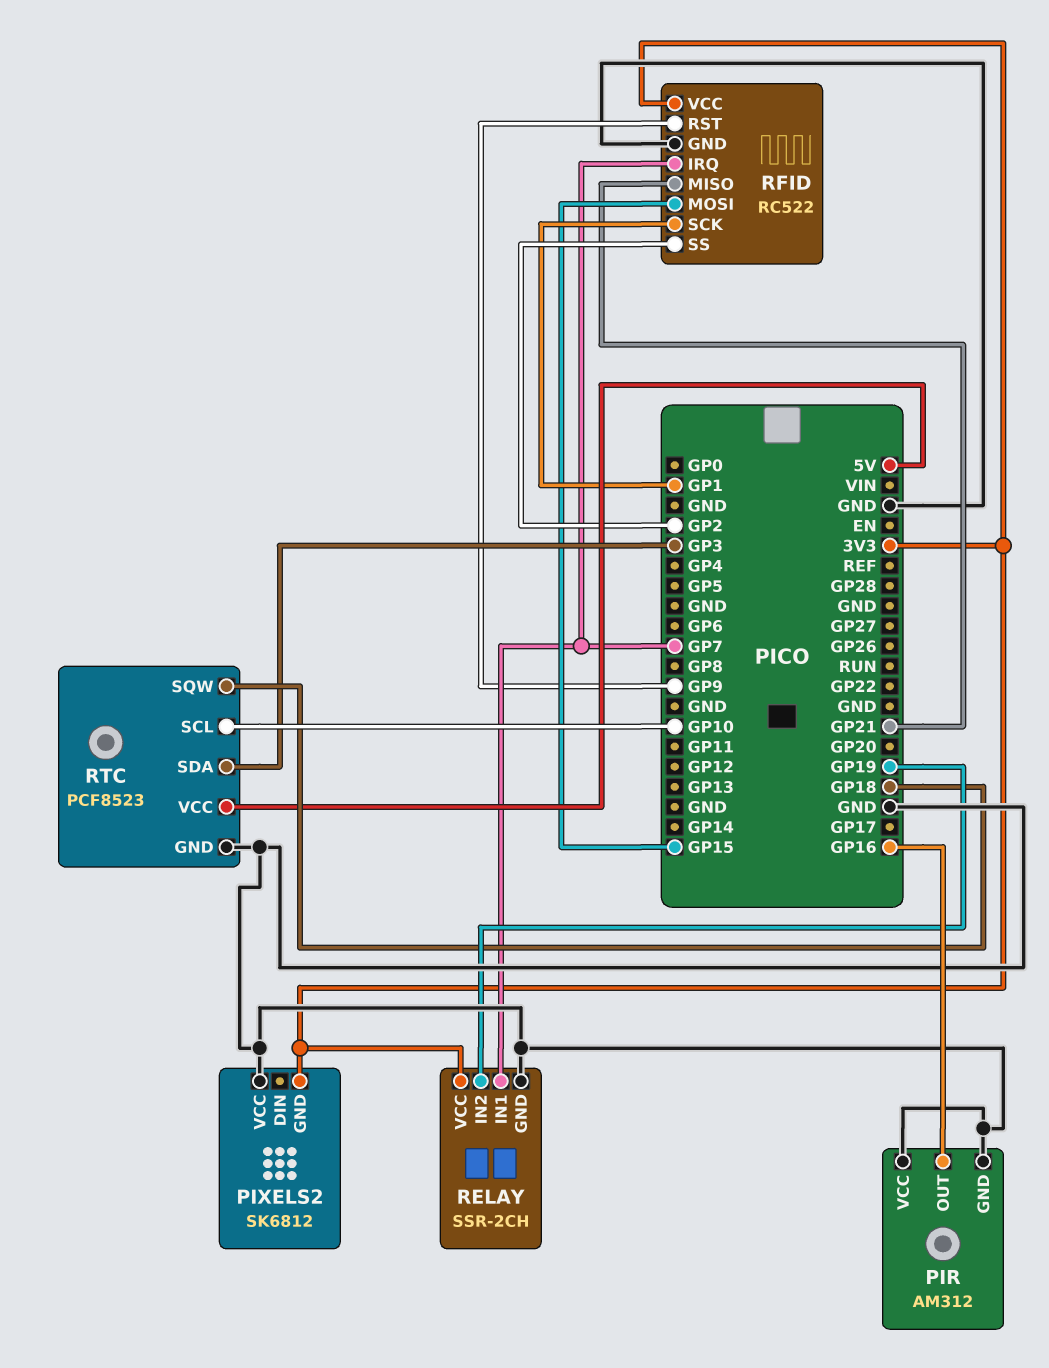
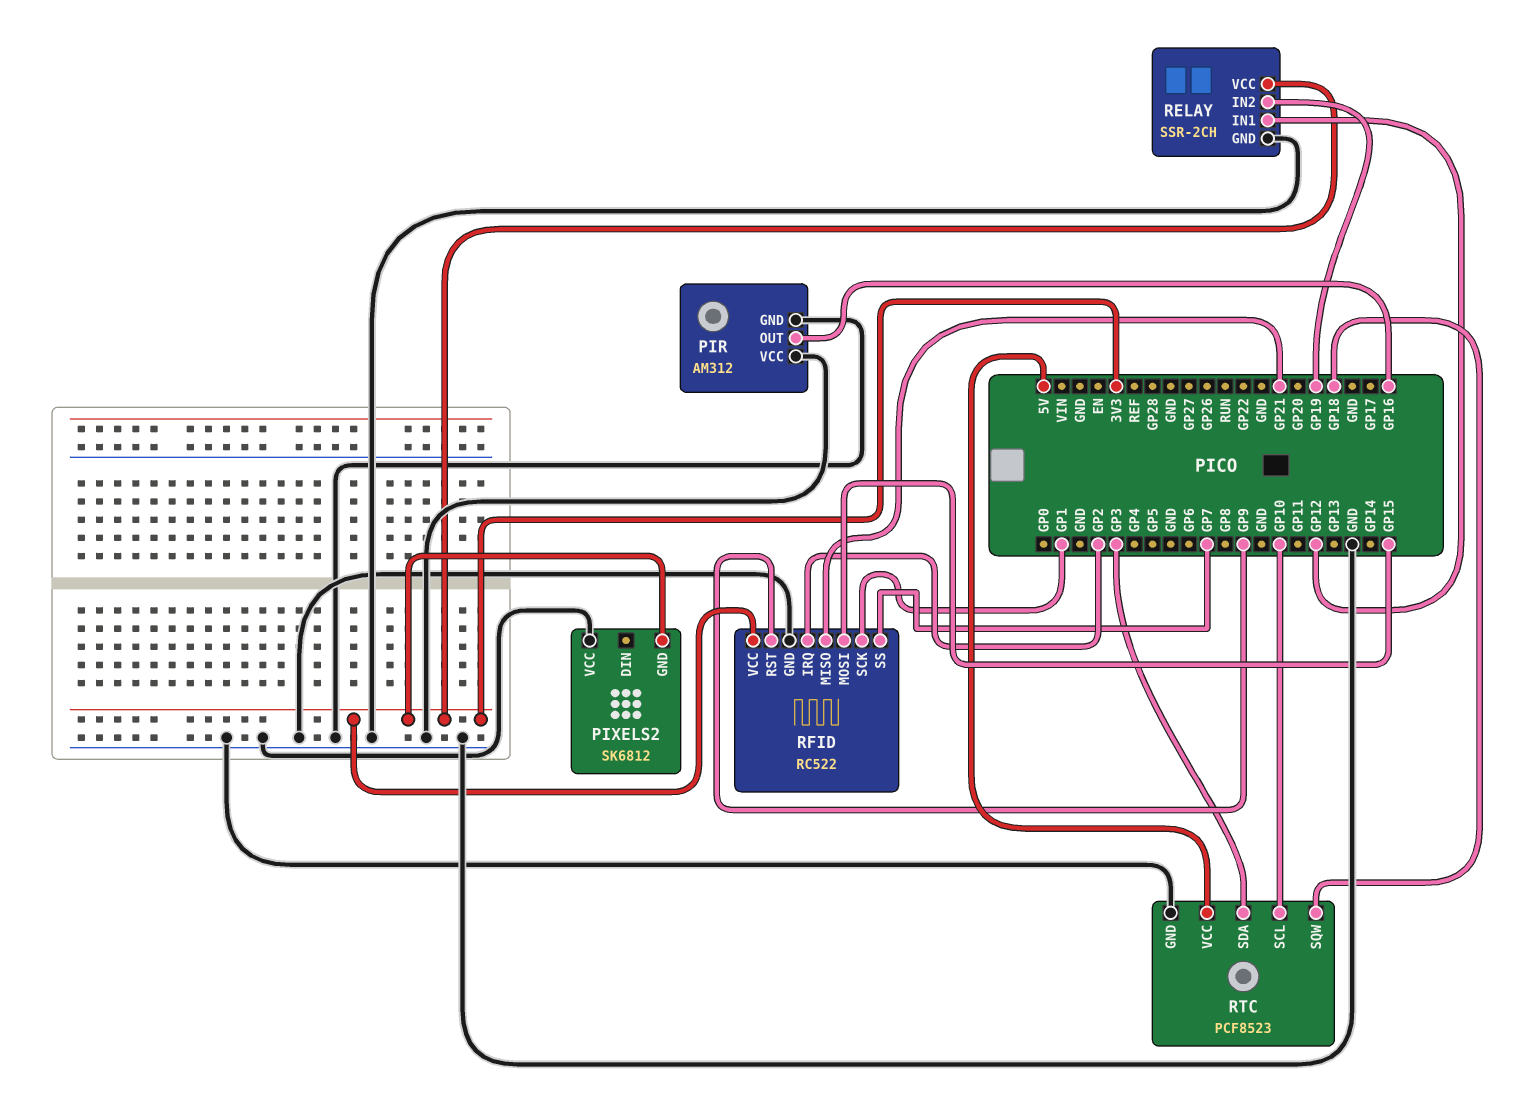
RELAY pin IN1: GP7 -> GP12
RFID pin IRQ: GP7 -> GP2
RFID pin SS: GP2 -> GP7

